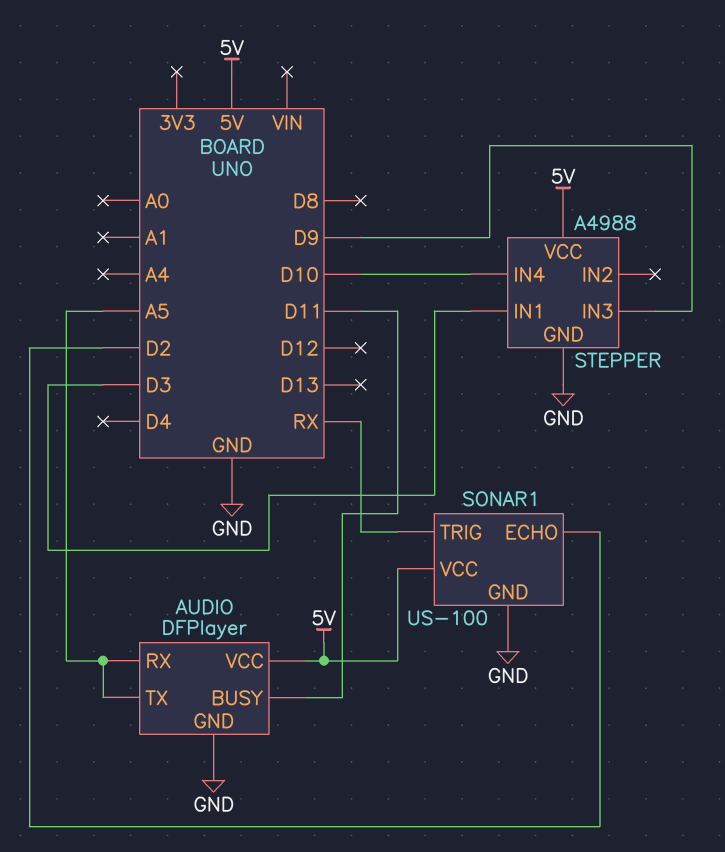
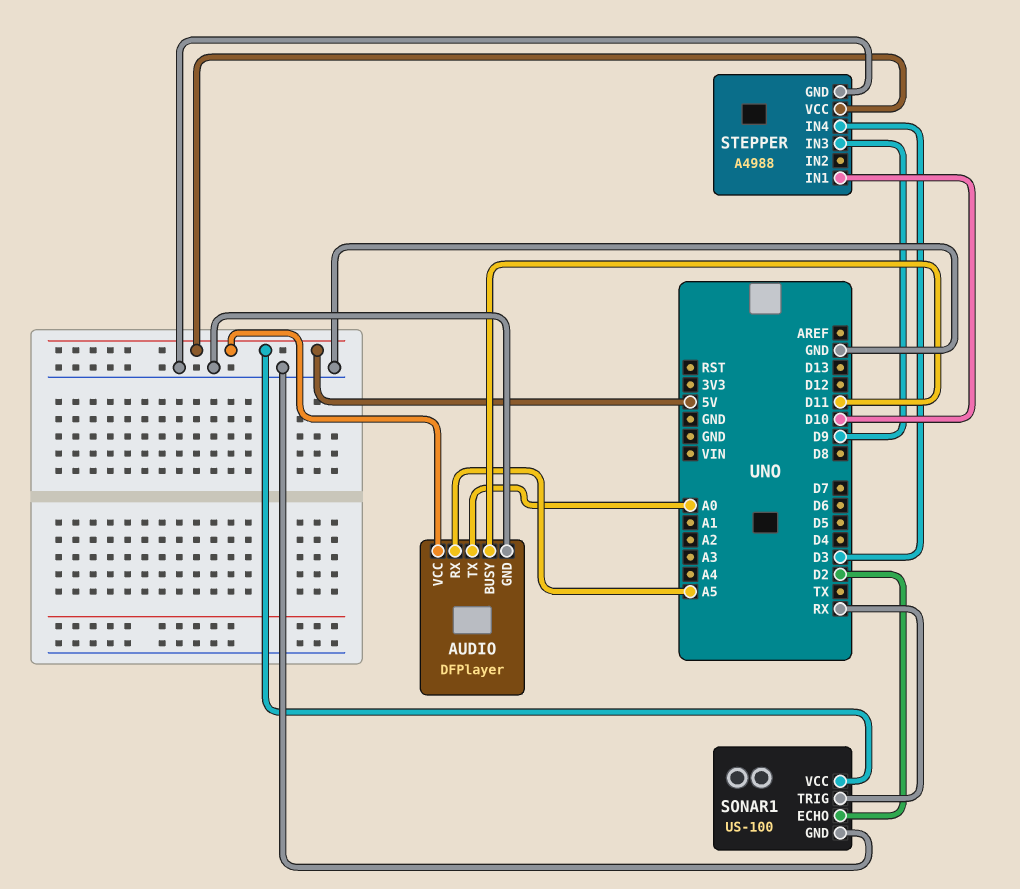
AUDIO pin TX: A5 -> A0
STEPPER pin IN1: D3 -> D10
STEPPER pin IN4: D10 -> D3

